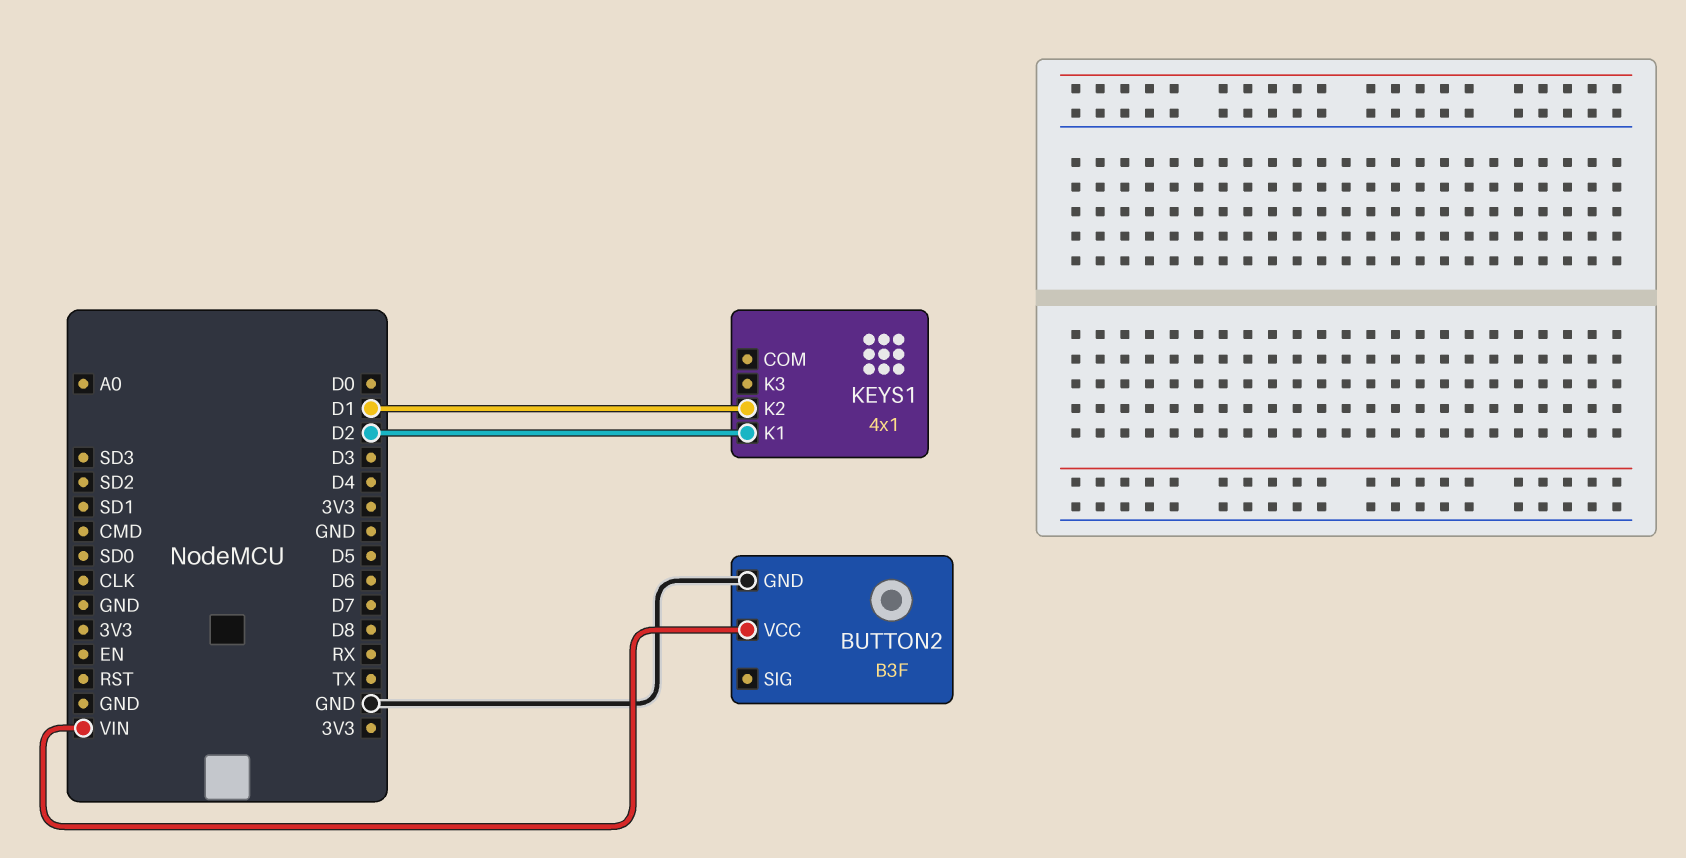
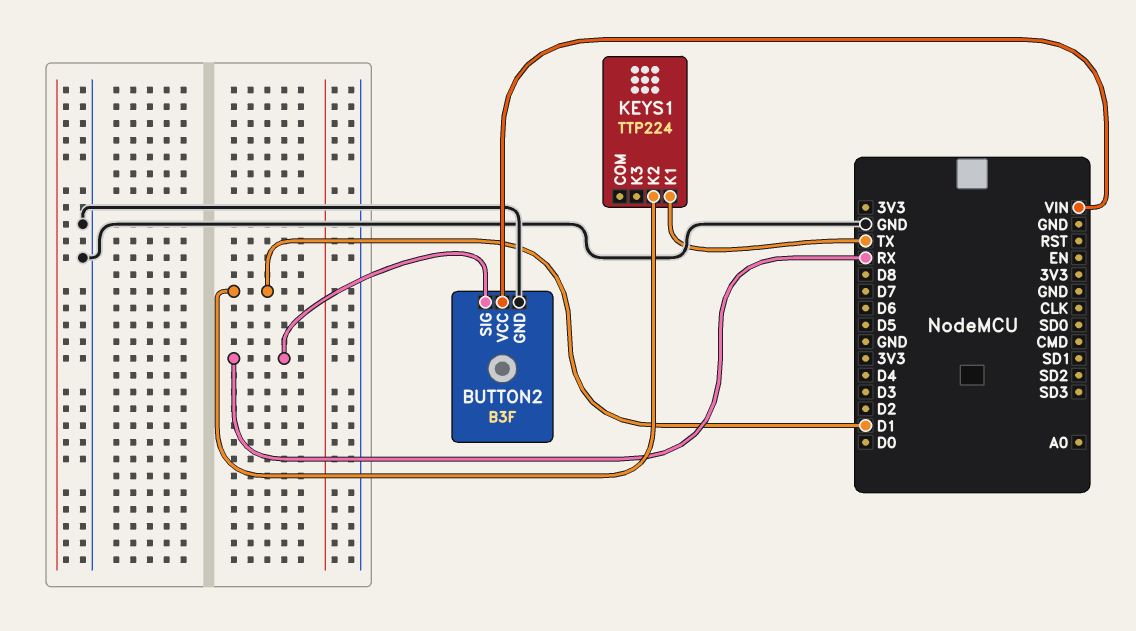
BUTTON2 pin SIG: none -> RX
KEYS1: 4x1 -> TTP224
KEYS1 pin K1: D2 -> TX

